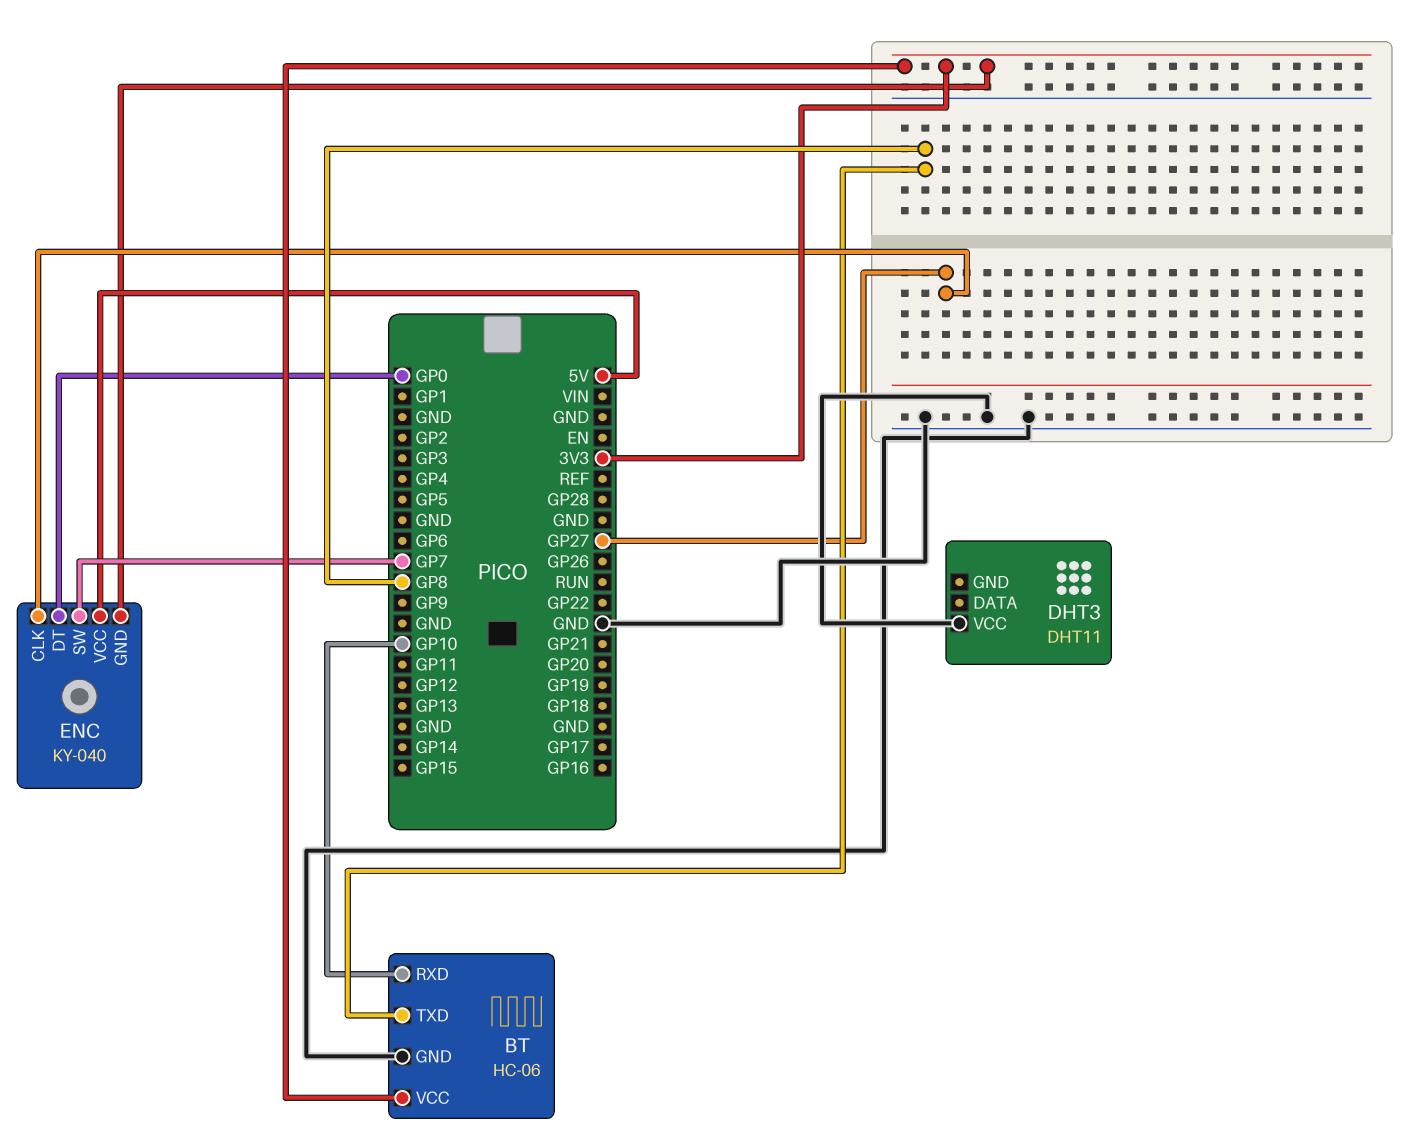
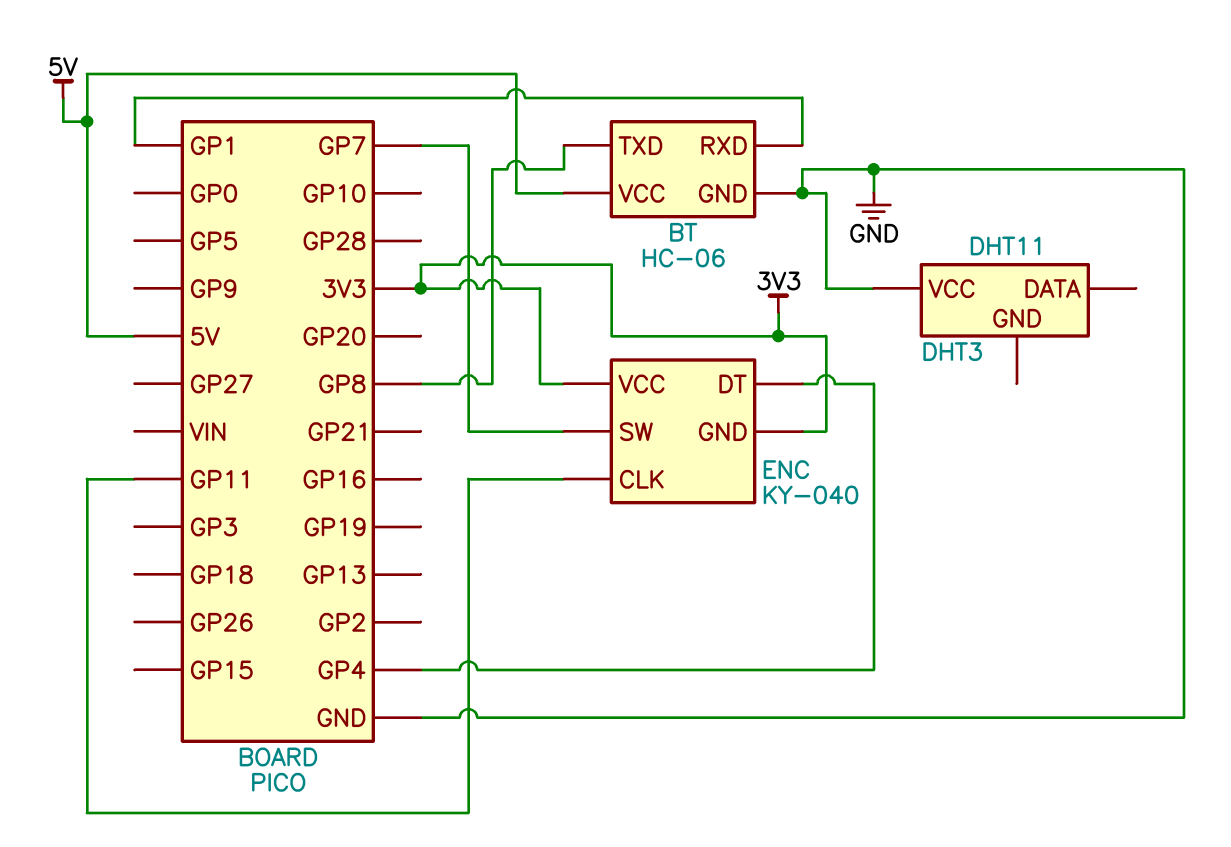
BT pin RXD: GP10 -> GP1
BT pin VCC: 3V3 -> 5V
ENC pin CLK: GP27 -> GP11
ENC pin DT: GP0 -> GP4
ENC pin VCC: 5V -> 3V3

